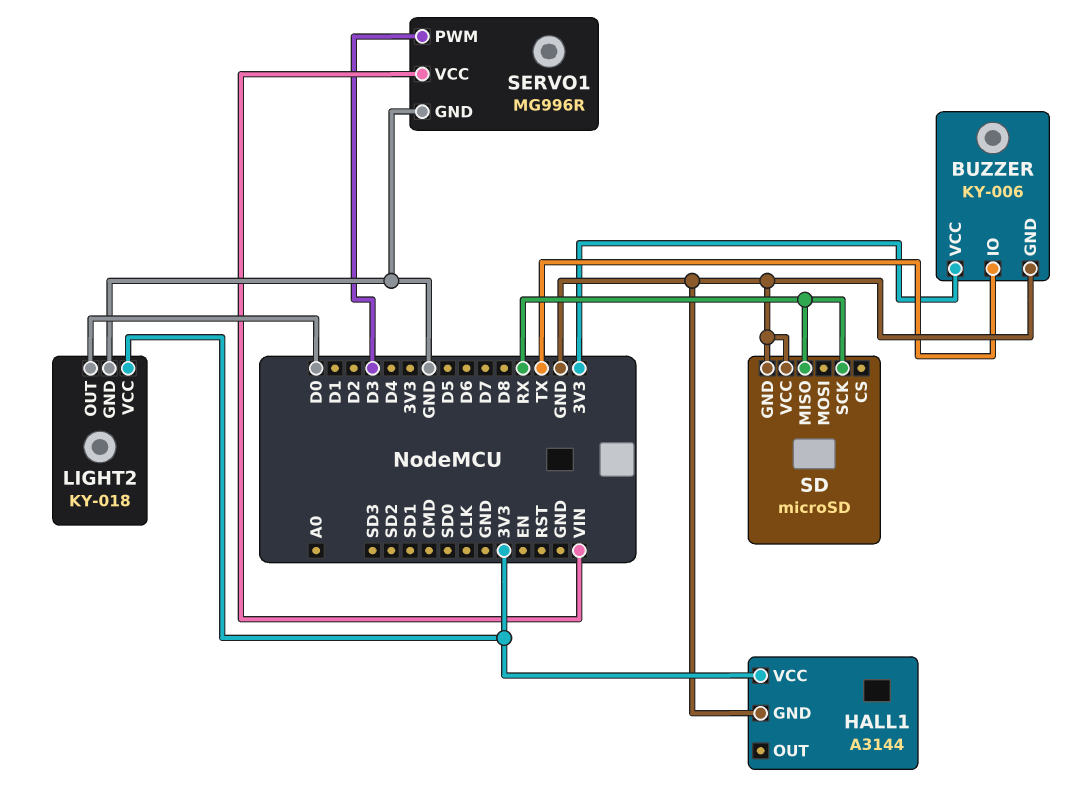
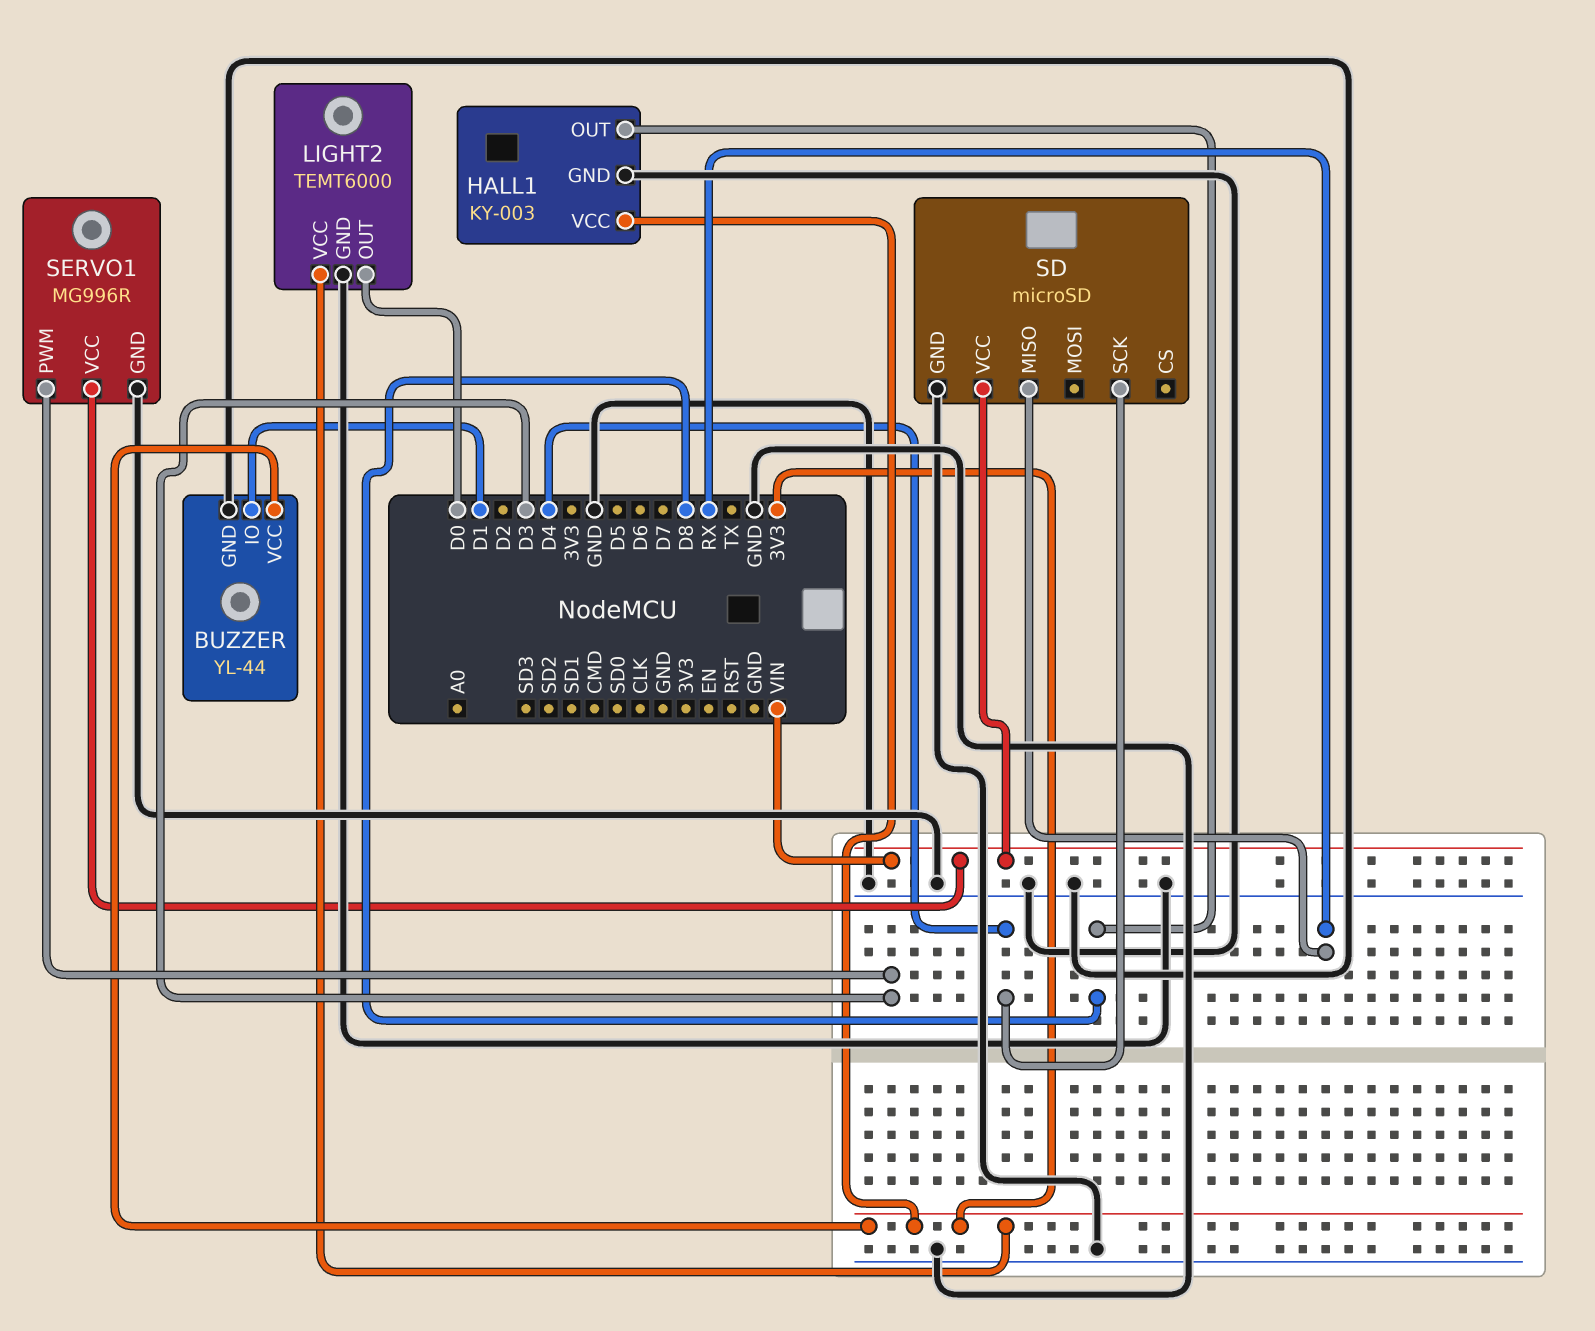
BUZZER: KY-006 -> YL-44
BUZZER pin IO: TX -> D1
HALL1: A3144 -> KY-003
HALL1 pin OUT: none -> D8
LIGHT2: KY-018 -> TEMT6000
SD pin SCK: RX -> D4
SD pin VCC: GND -> VIN

